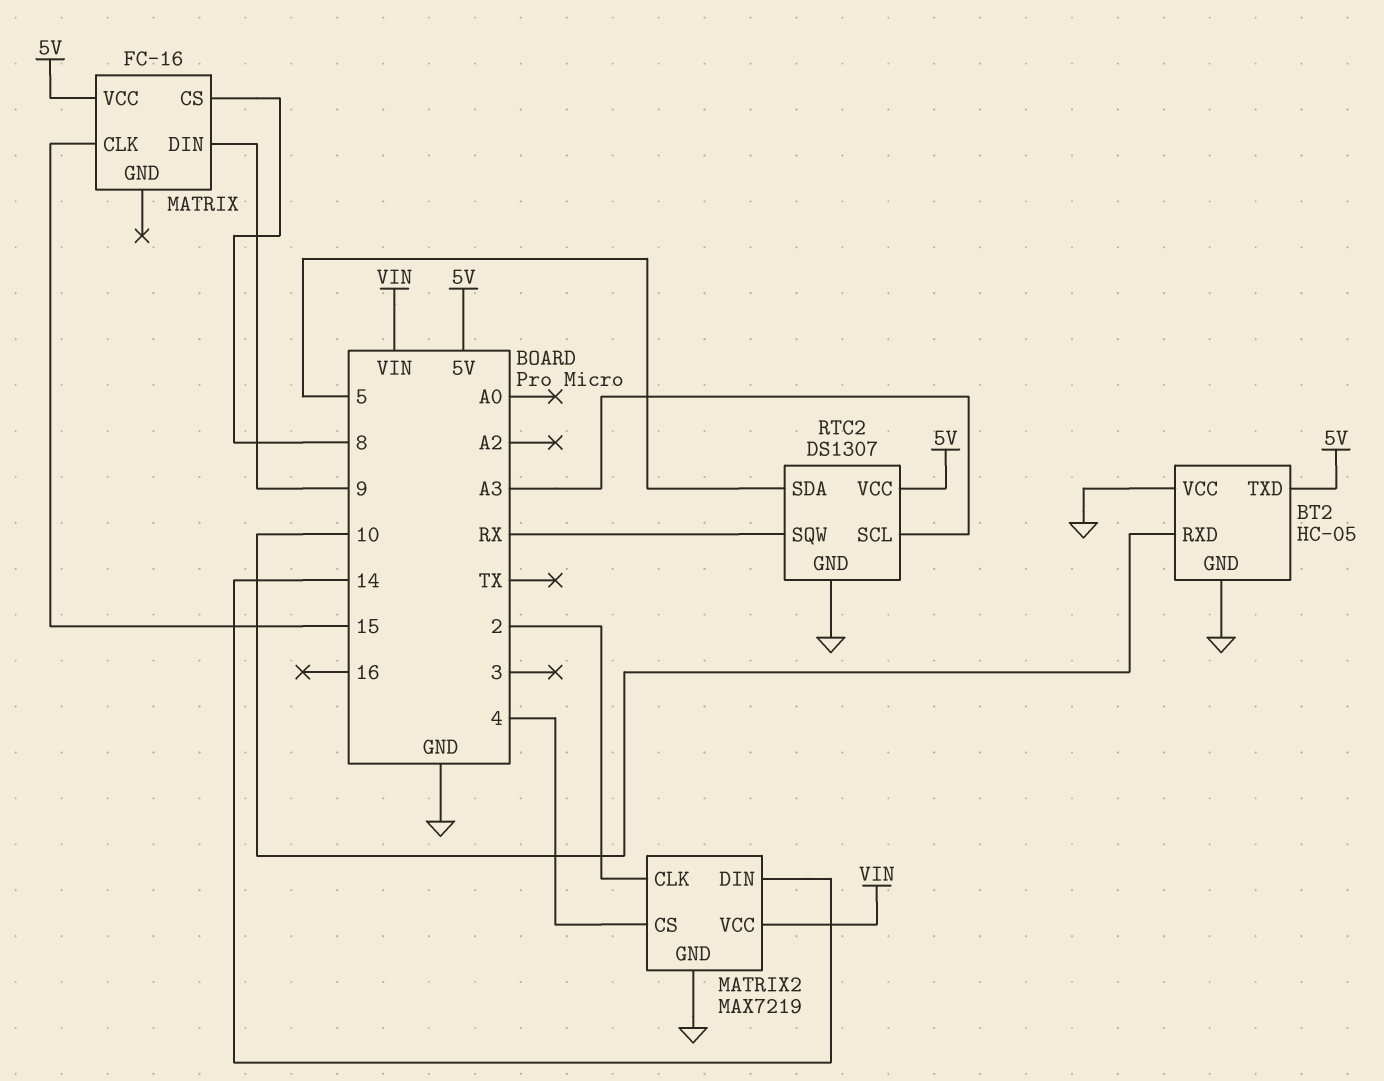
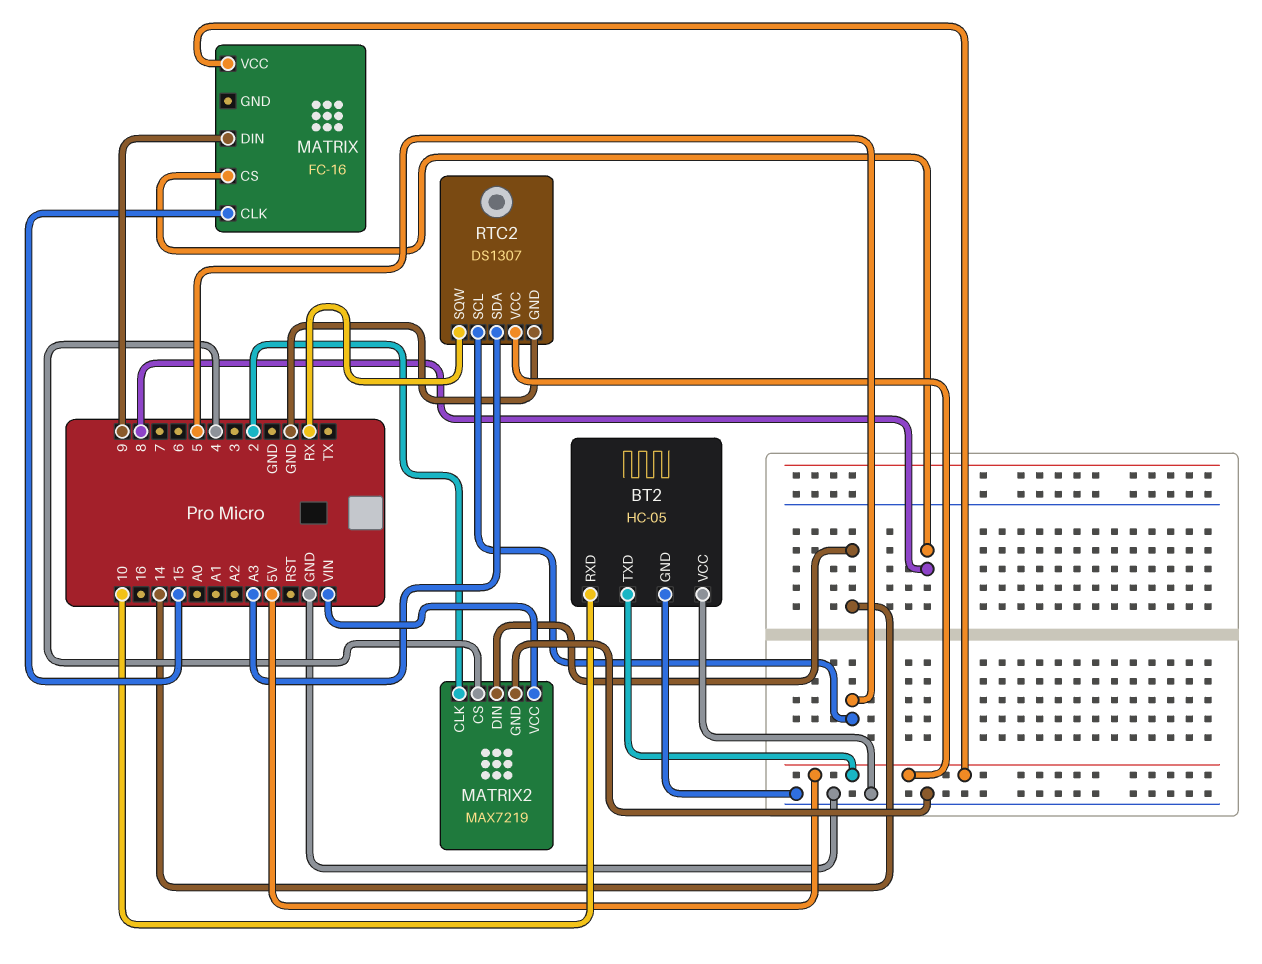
RTC2 pin SCL: A3 -> 5
RTC2 pin SDA: 5 -> A3

